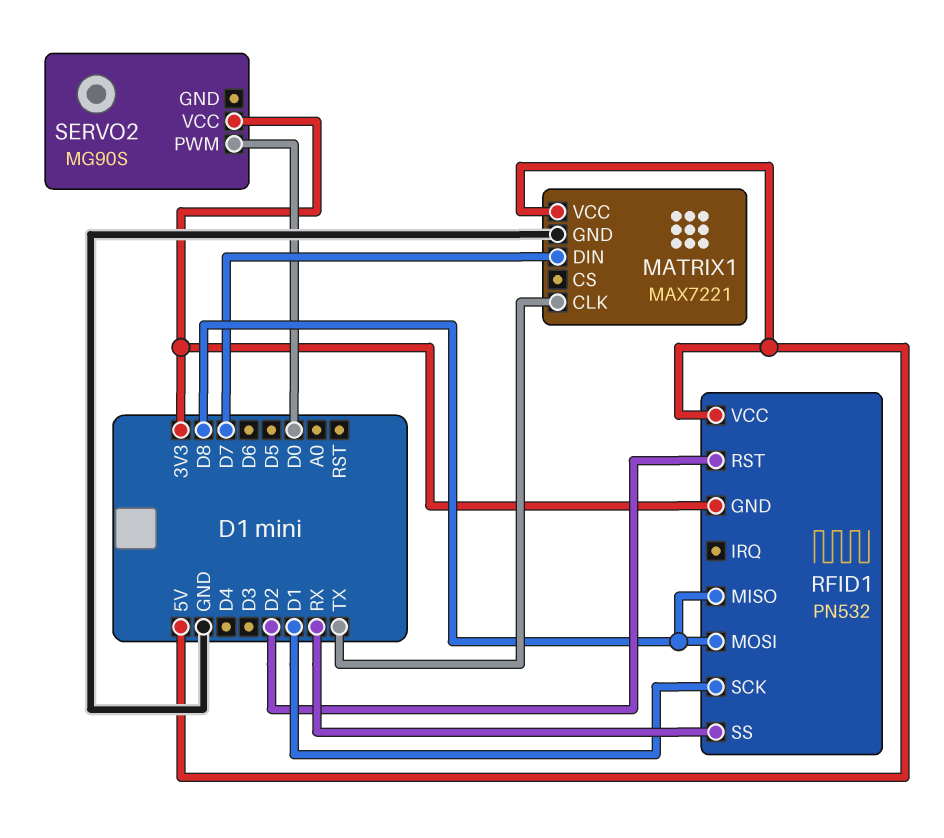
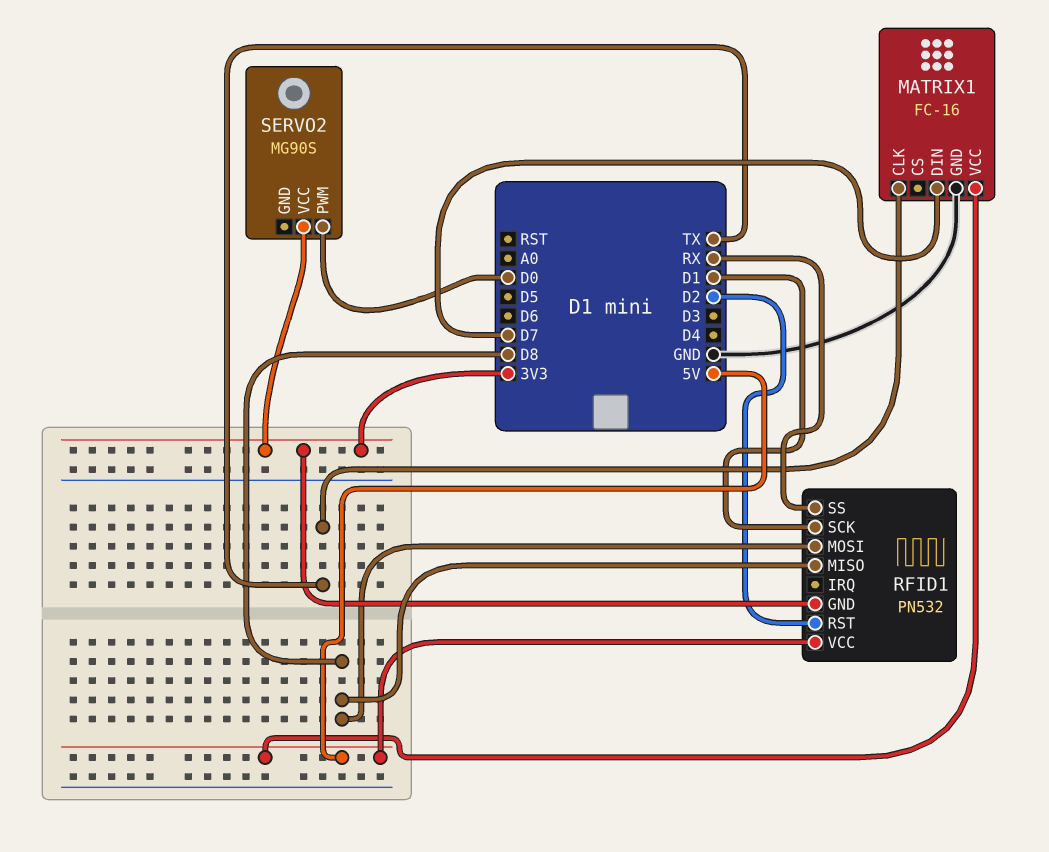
MATRIX1: MAX7221 -> FC-16

